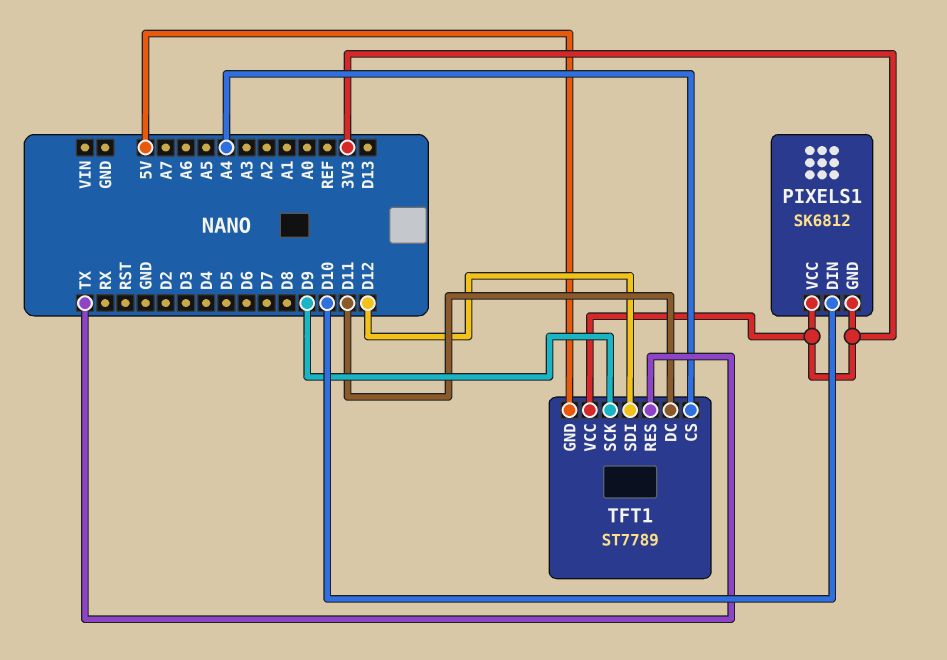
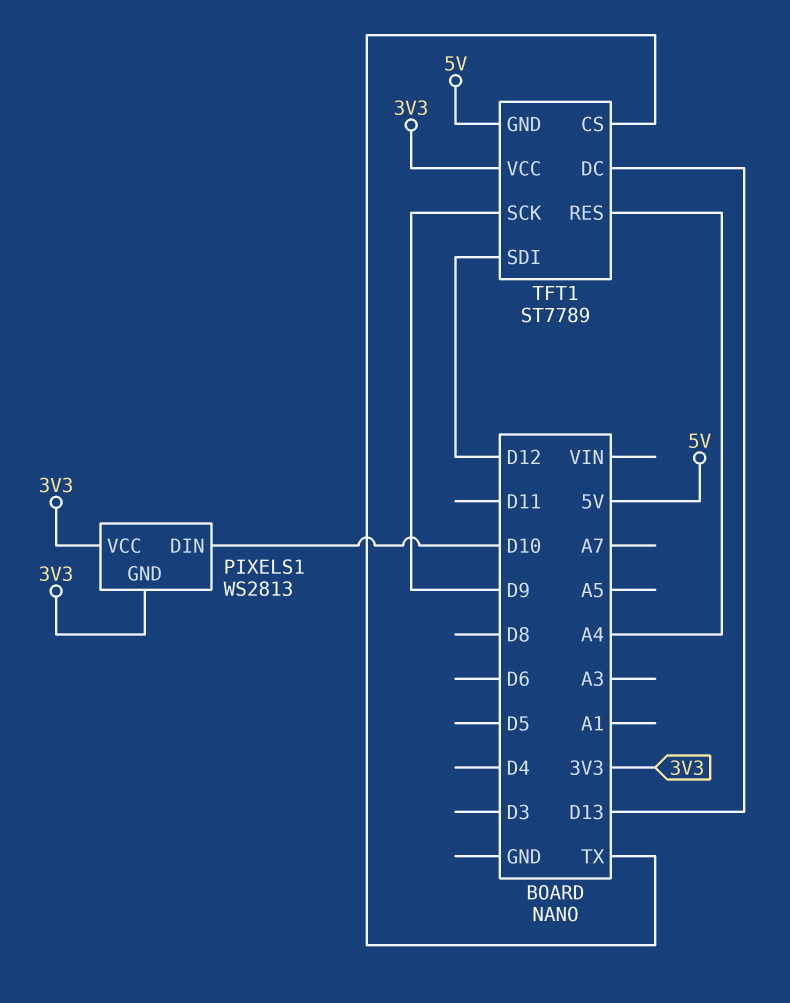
PIXELS1: SK6812 -> WS2813
TFT1 pin CS: A4 -> TX
TFT1 pin DC: D11 -> D13
TFT1 pin RES: TX -> A4

